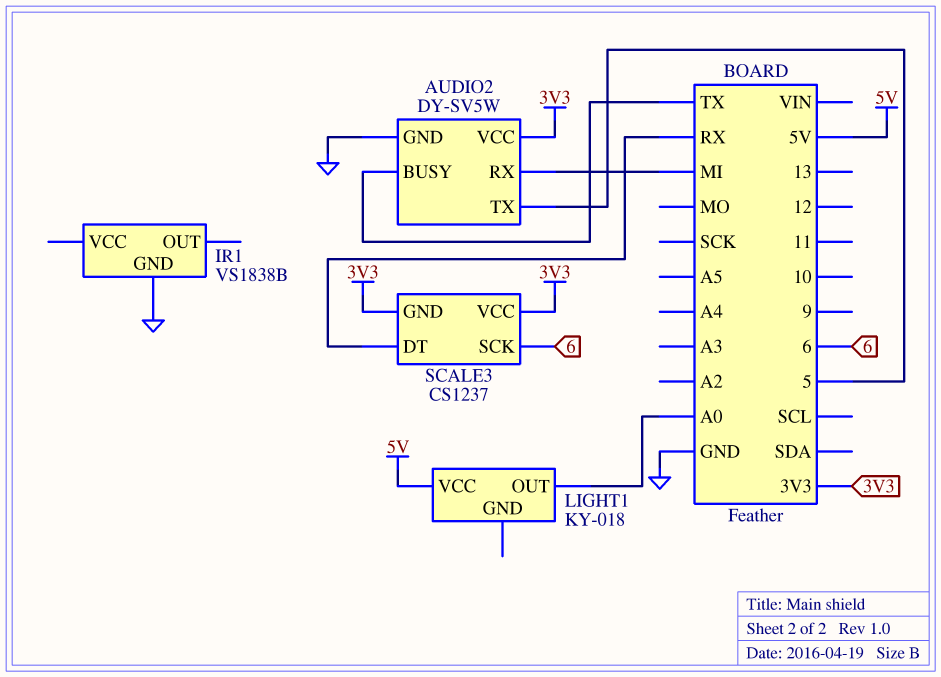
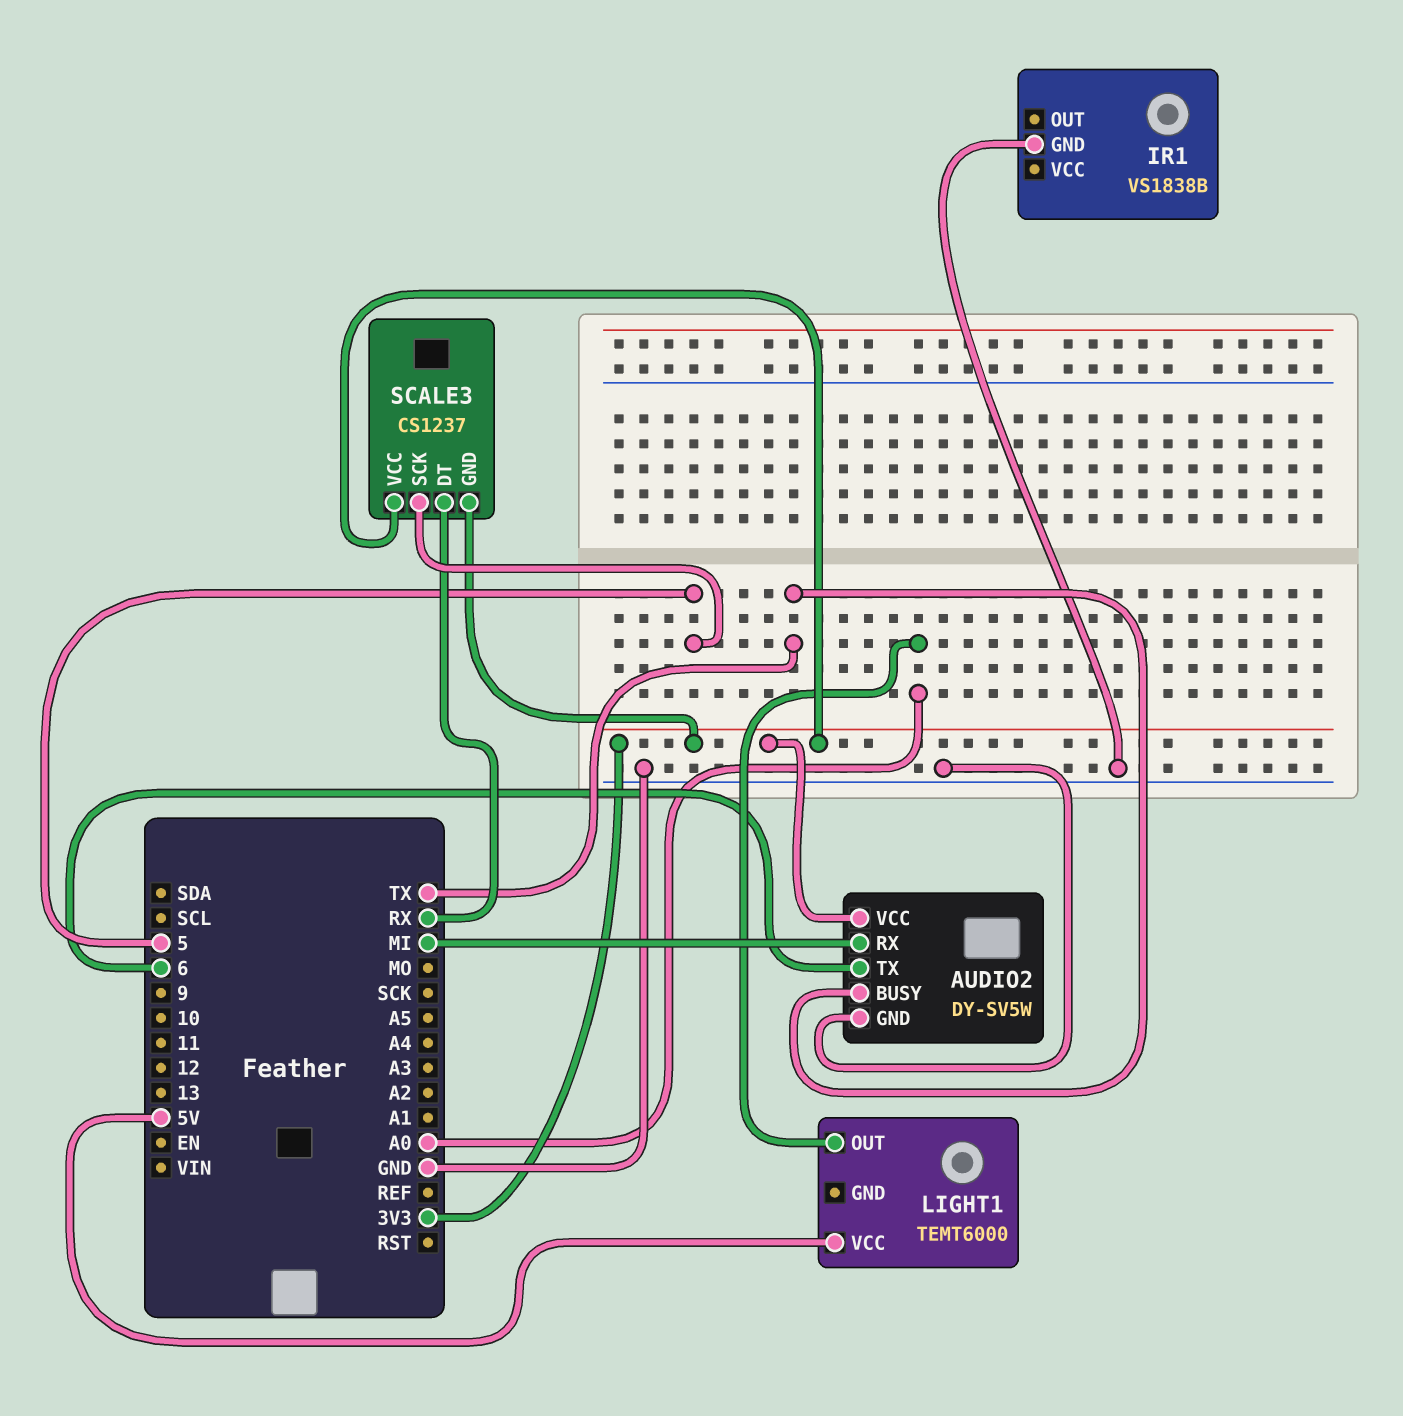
AUDIO2 pin TX: 5 -> 6
LIGHT1: KY-018 -> TEMT6000
SCALE3 pin SCK: 6 -> 5

